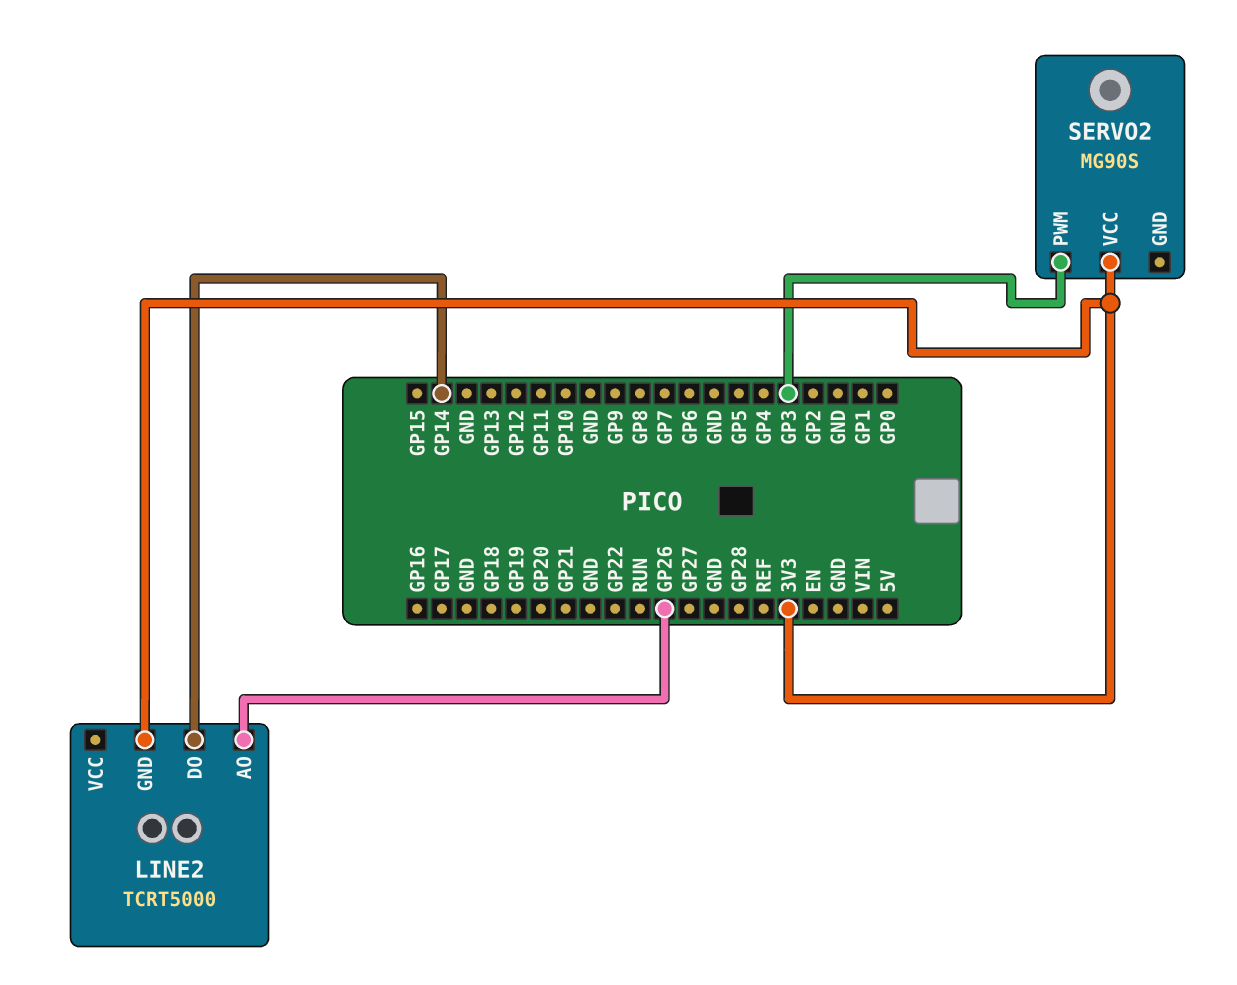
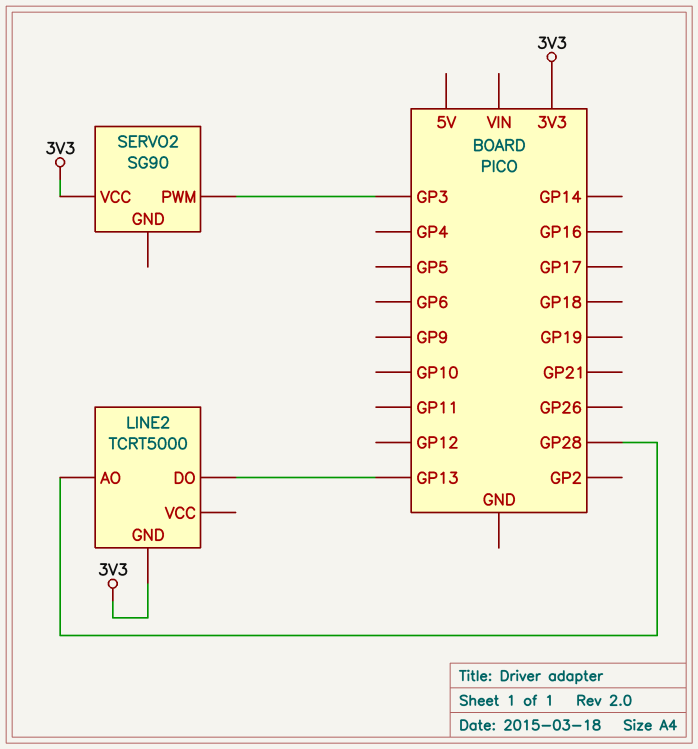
LINE2 pin AO: GP26 -> GP28
LINE2 pin DO: GP14 -> GP13
SERVO2: MG90S -> SG90

